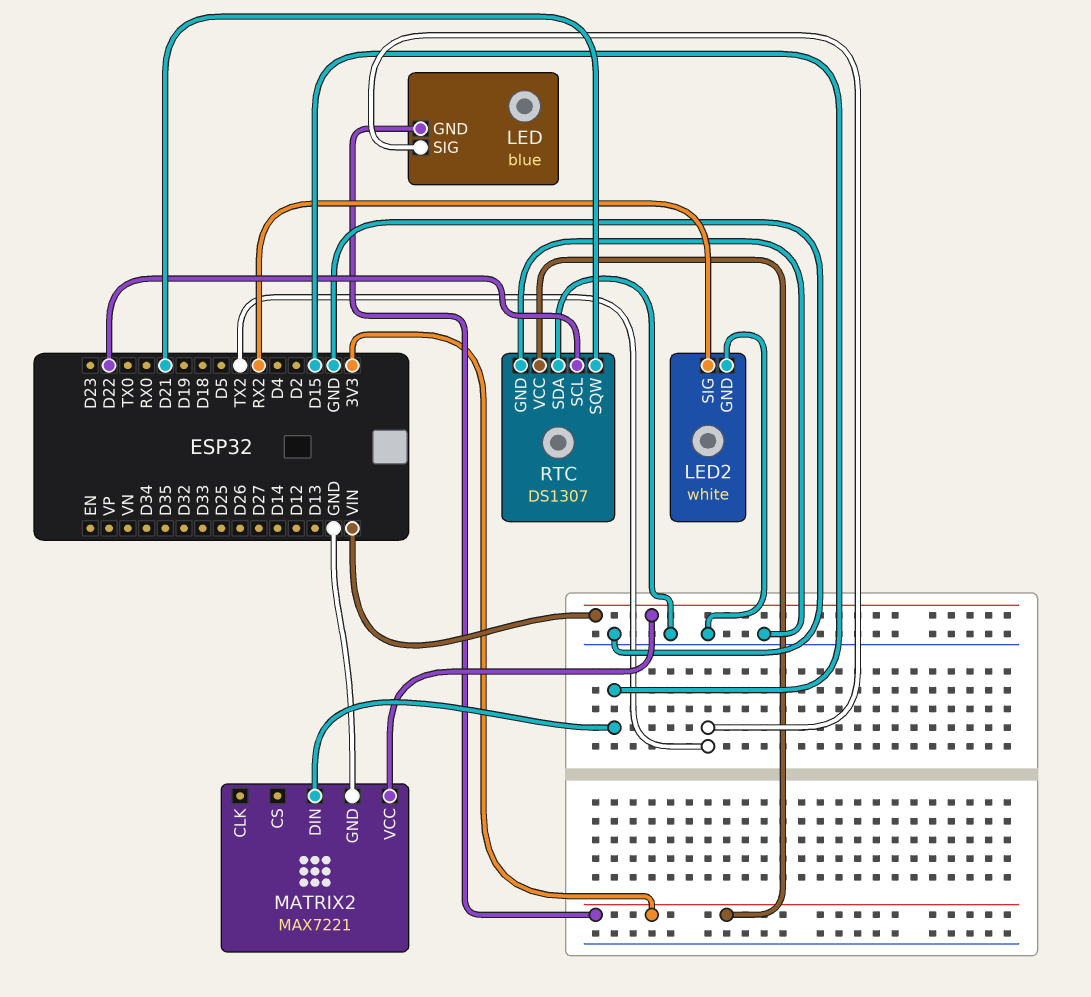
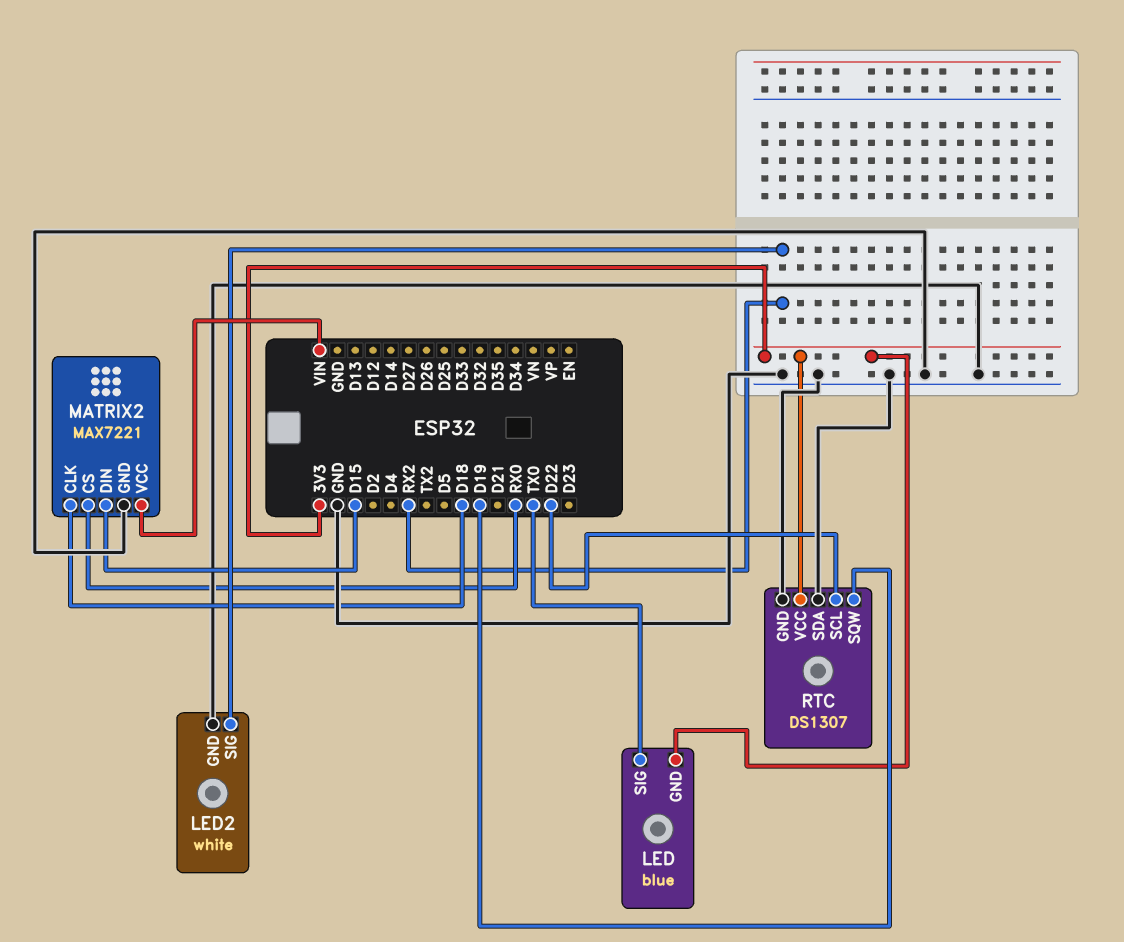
LED pin SIG: TX2 -> TX0
MATRIX2 pin CLK: none -> D18
MATRIX2 pin CS: none -> RX0
RTC pin SQW: D21 -> D19

